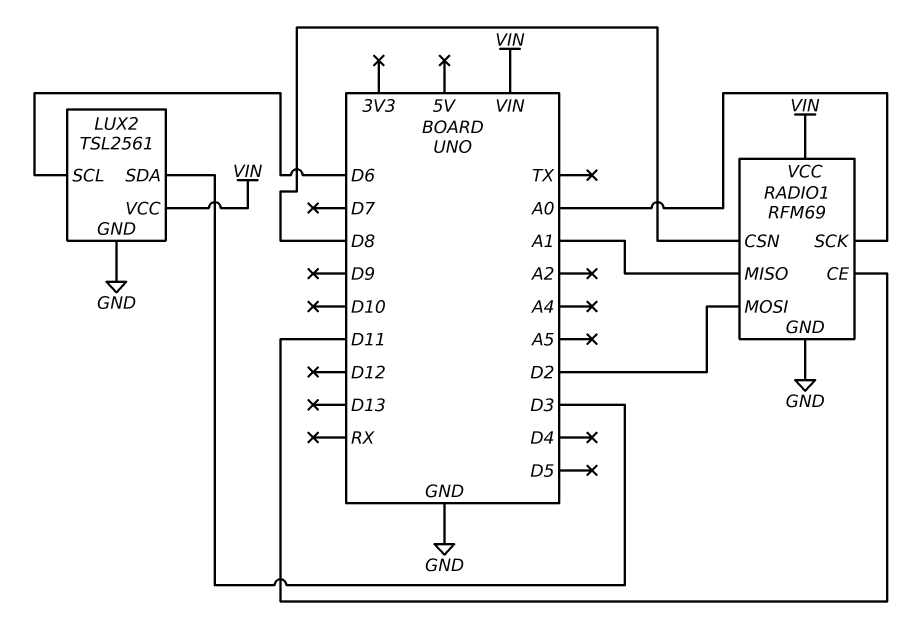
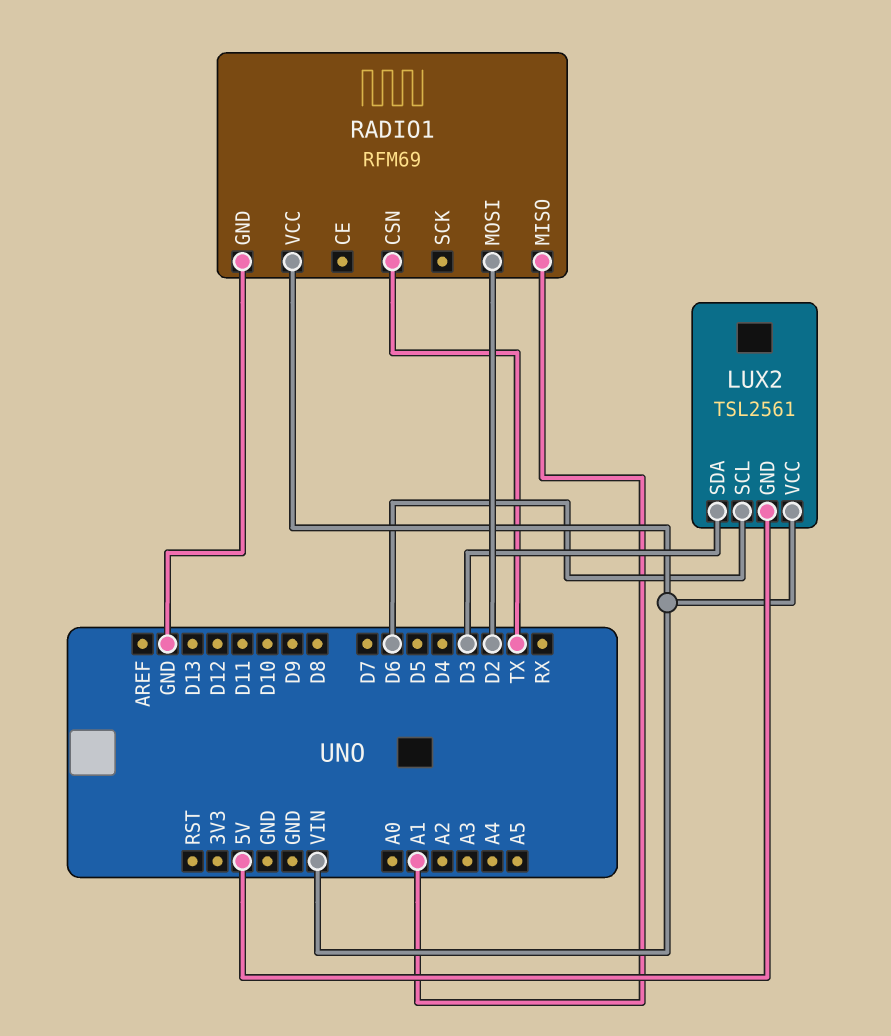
LUX2 pin GND: GND -> 5V
RADIO1 pin CE: D11 -> none
RADIO1 pin CSN: D8 -> TX
RADIO1 pin SCK: A0 -> none

